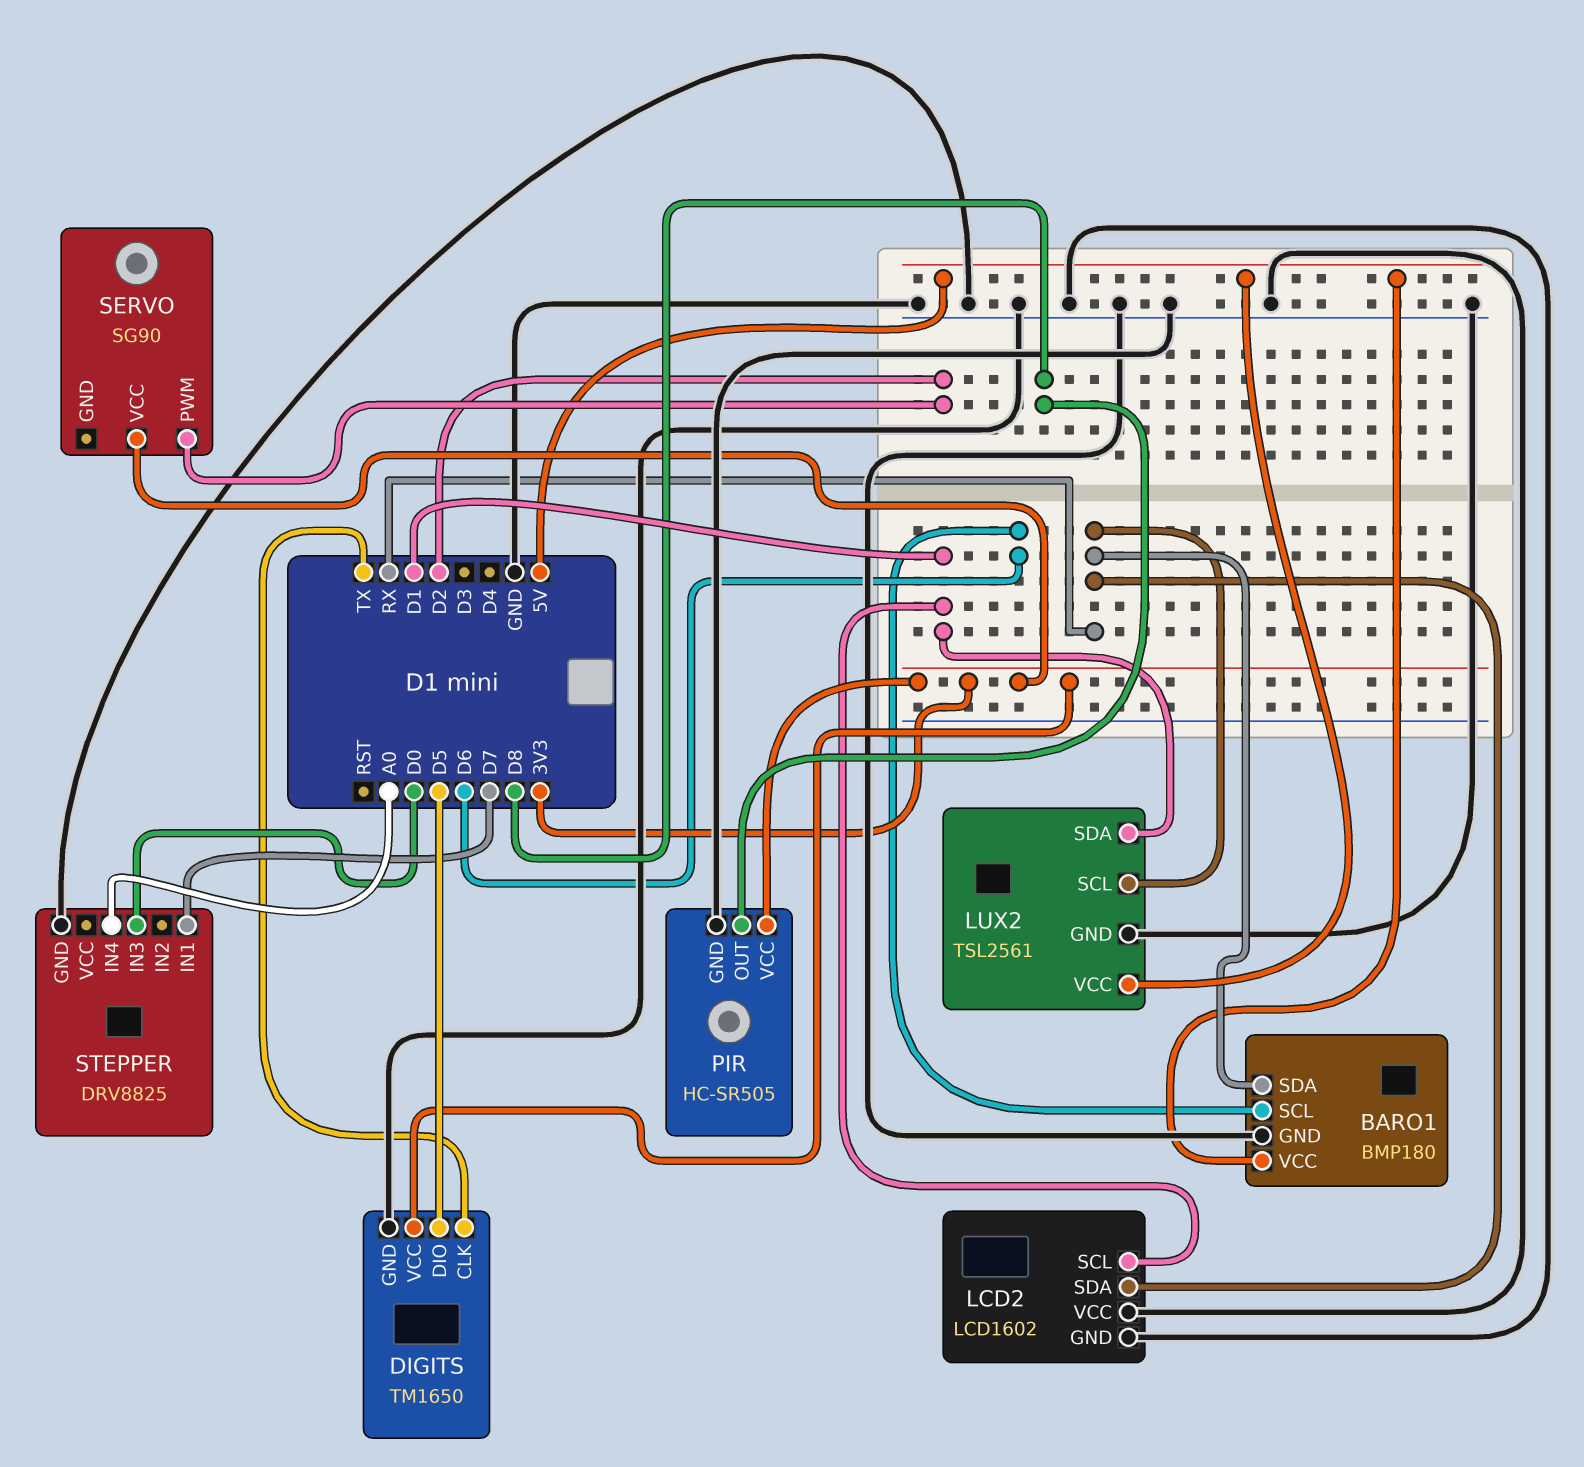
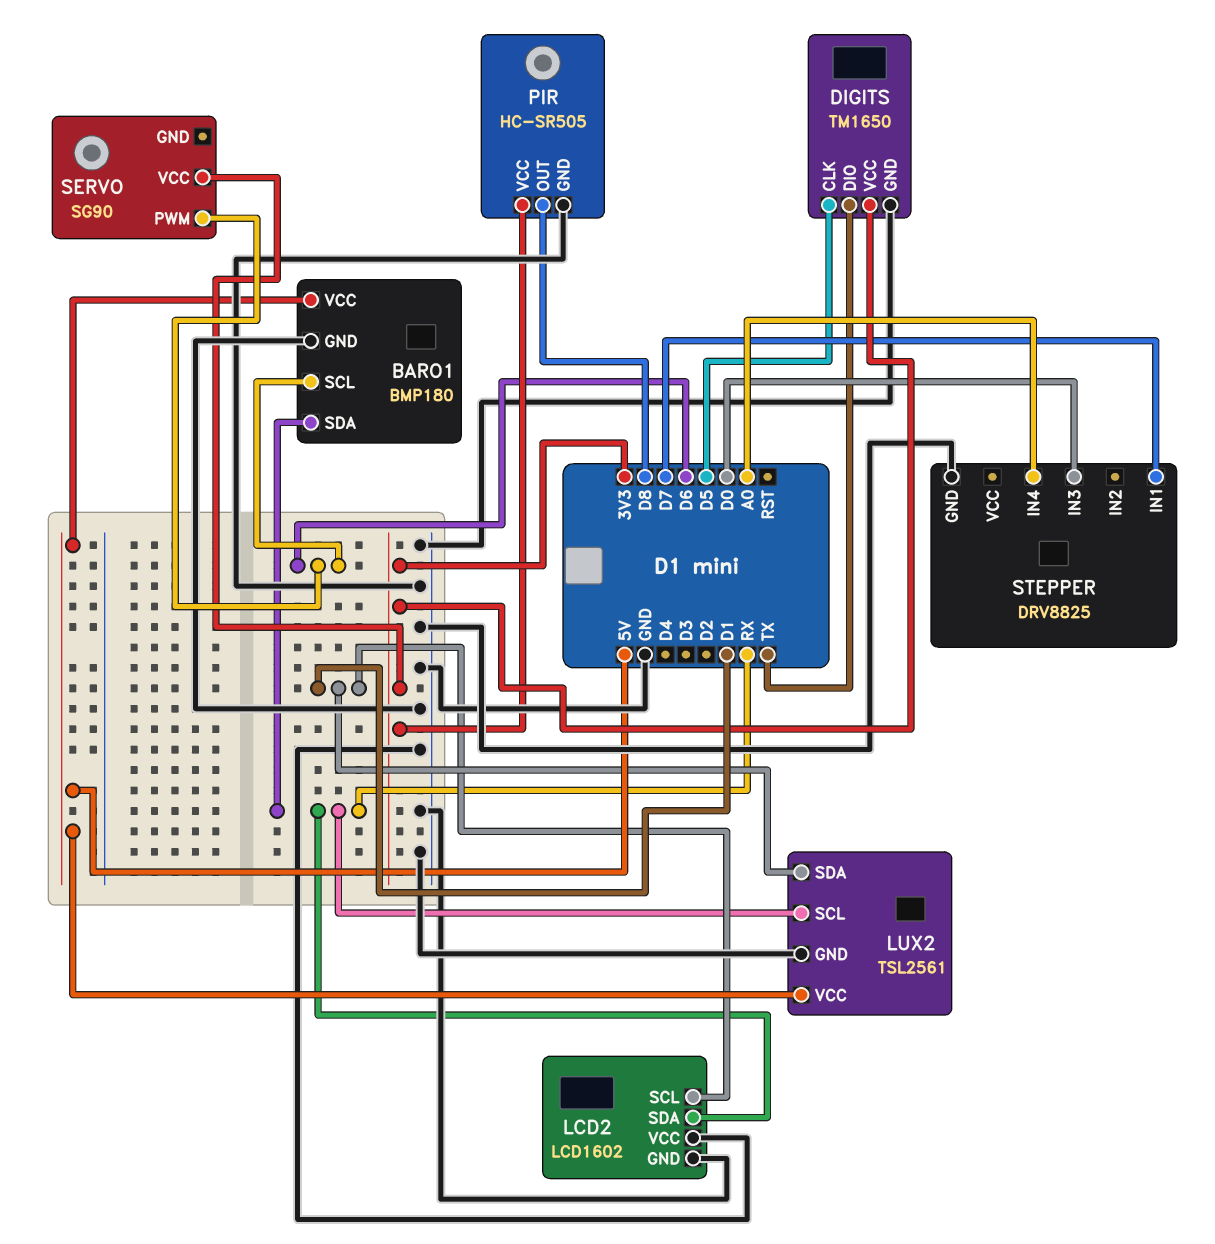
DIGITS pin CLK: TX -> D5
DIGITS pin DIO: D5 -> TX
SERVO pin PWM: D2 -> D6

